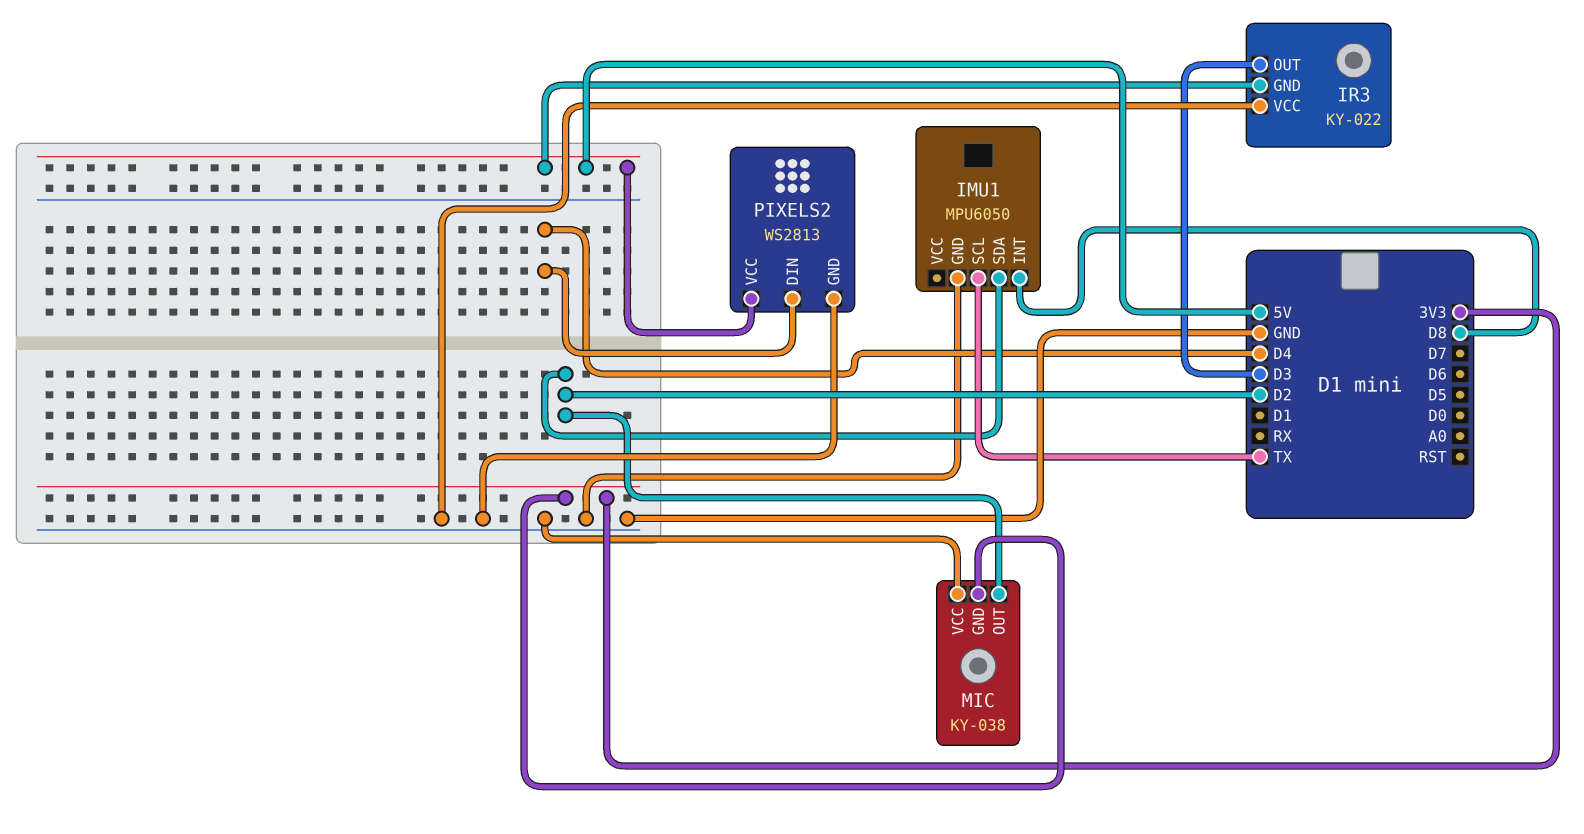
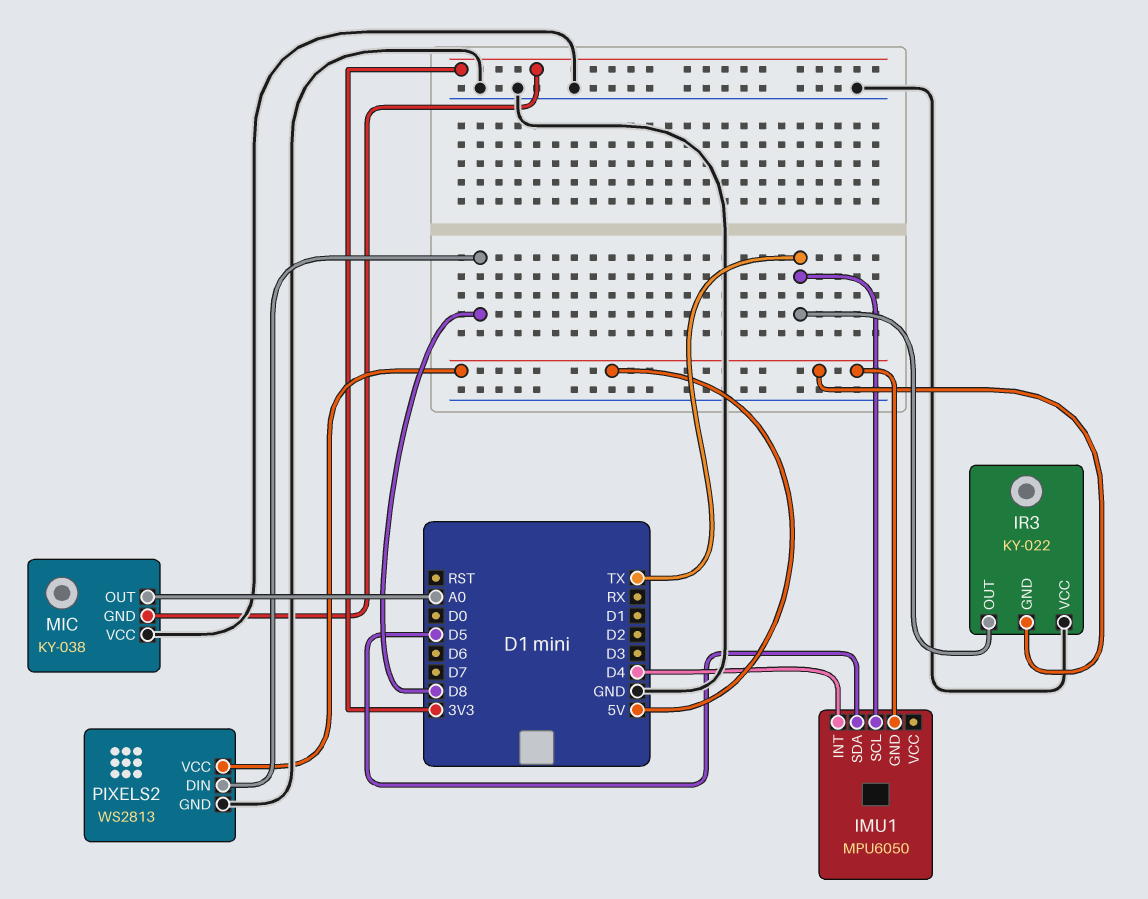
IMU1 pin GND: GND -> 5V
IMU1 pin INT: D8 -> D4
IMU1 pin SDA: D2 -> D5
IR3 pin OUT: D3 -> TX
MIC pin OUT: D2 -> A0
PIXELS2 pin DIN: D4 -> D8

